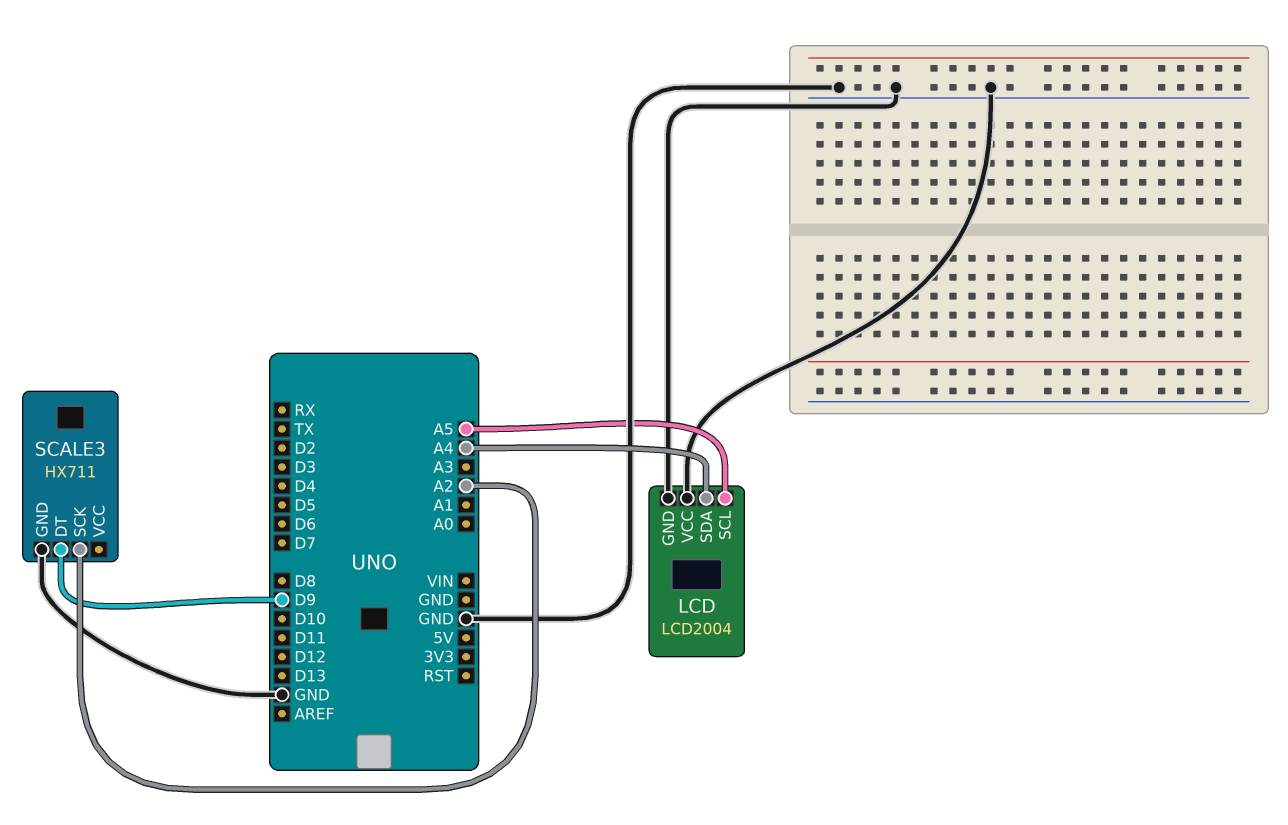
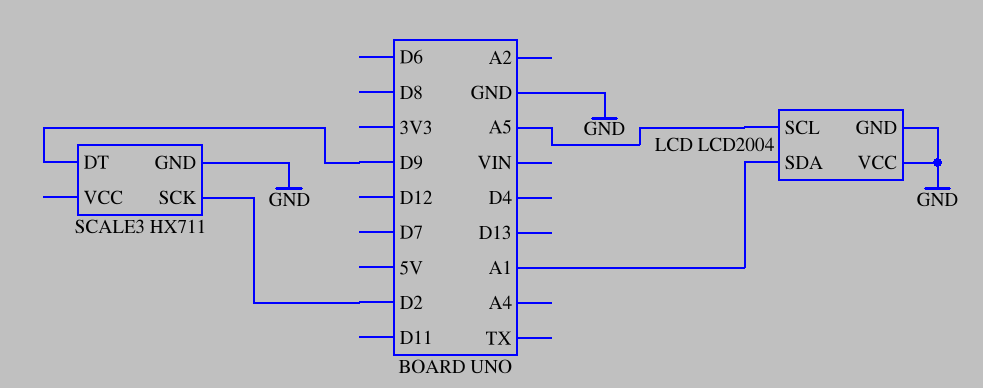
LCD pin SDA: A4 -> A1
SCALE3 pin SCK: A2 -> D2

